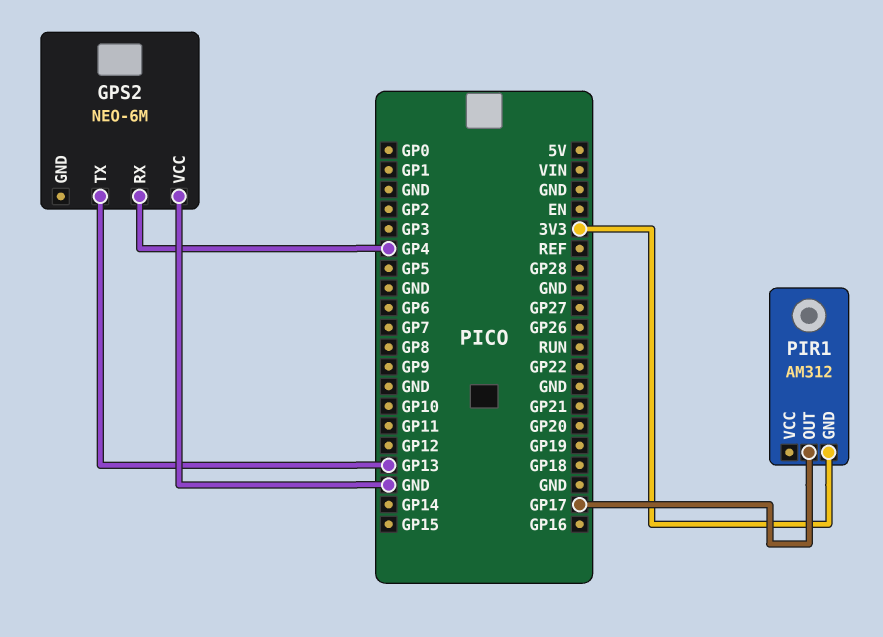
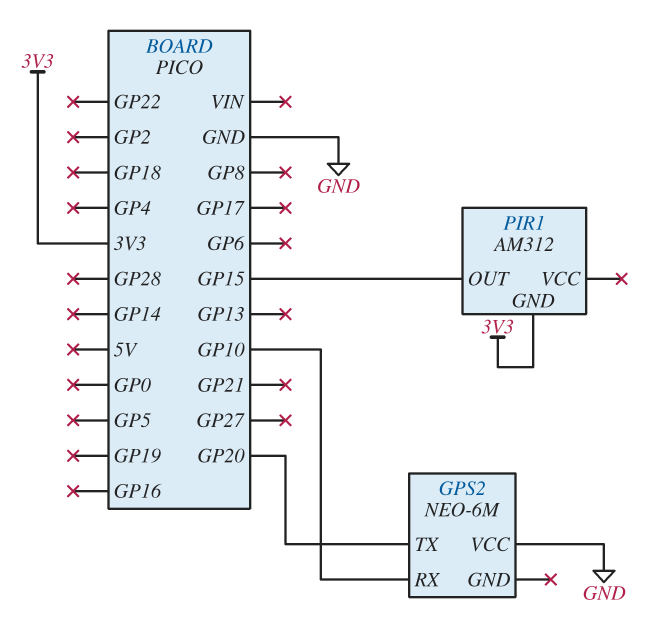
GPS2 pin RX: GP4 -> GP10
GPS2 pin TX: GP13 -> GP20
PIR1 pin OUT: GP17 -> GP15

